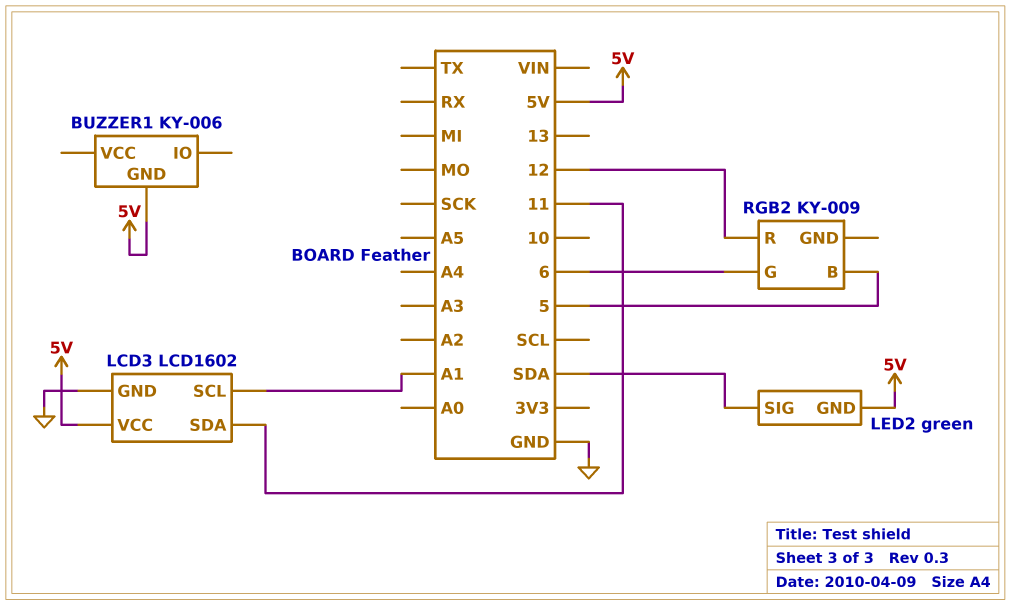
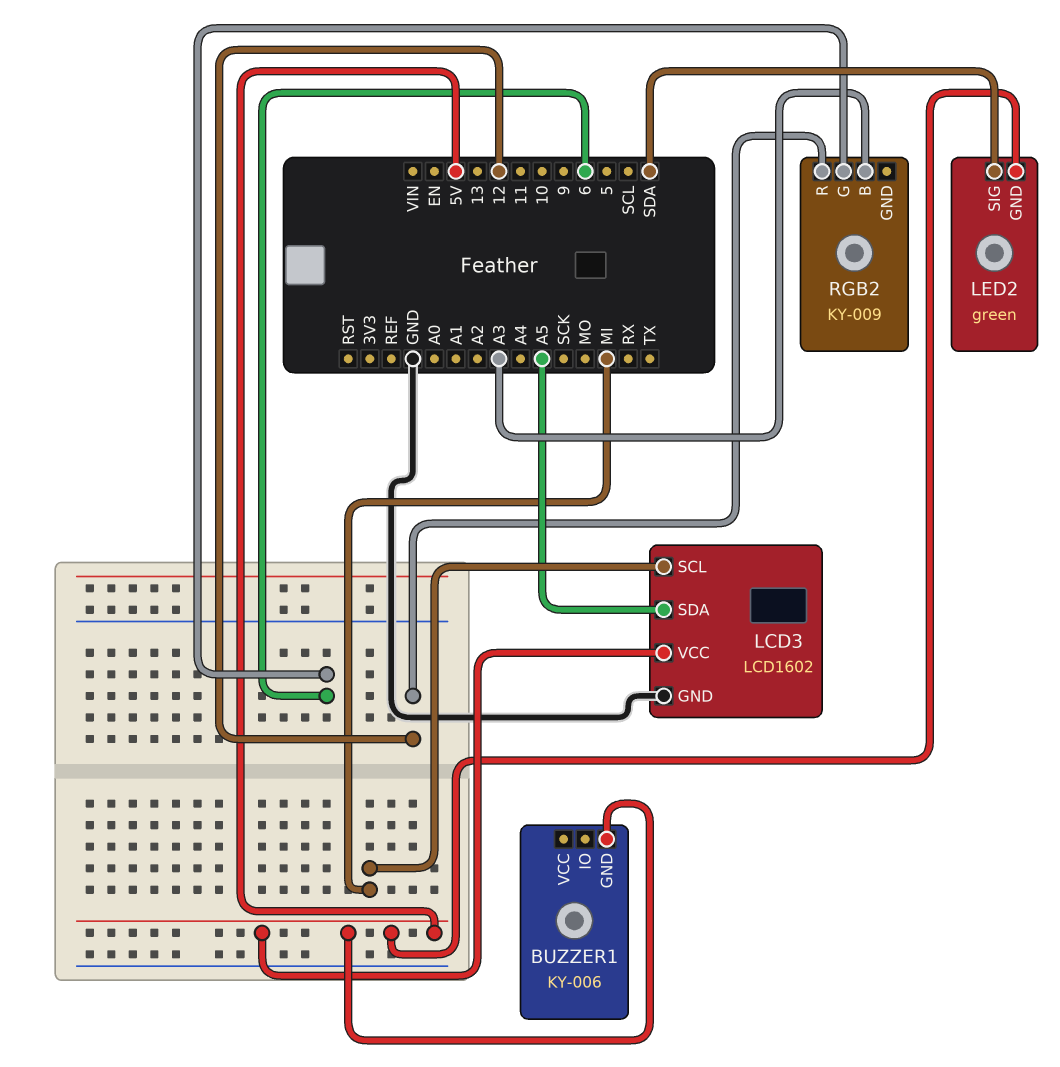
LCD3 pin SCL: A1 -> MI
LCD3 pin SDA: 11 -> A5
RGB2 pin B: 5 -> A3

